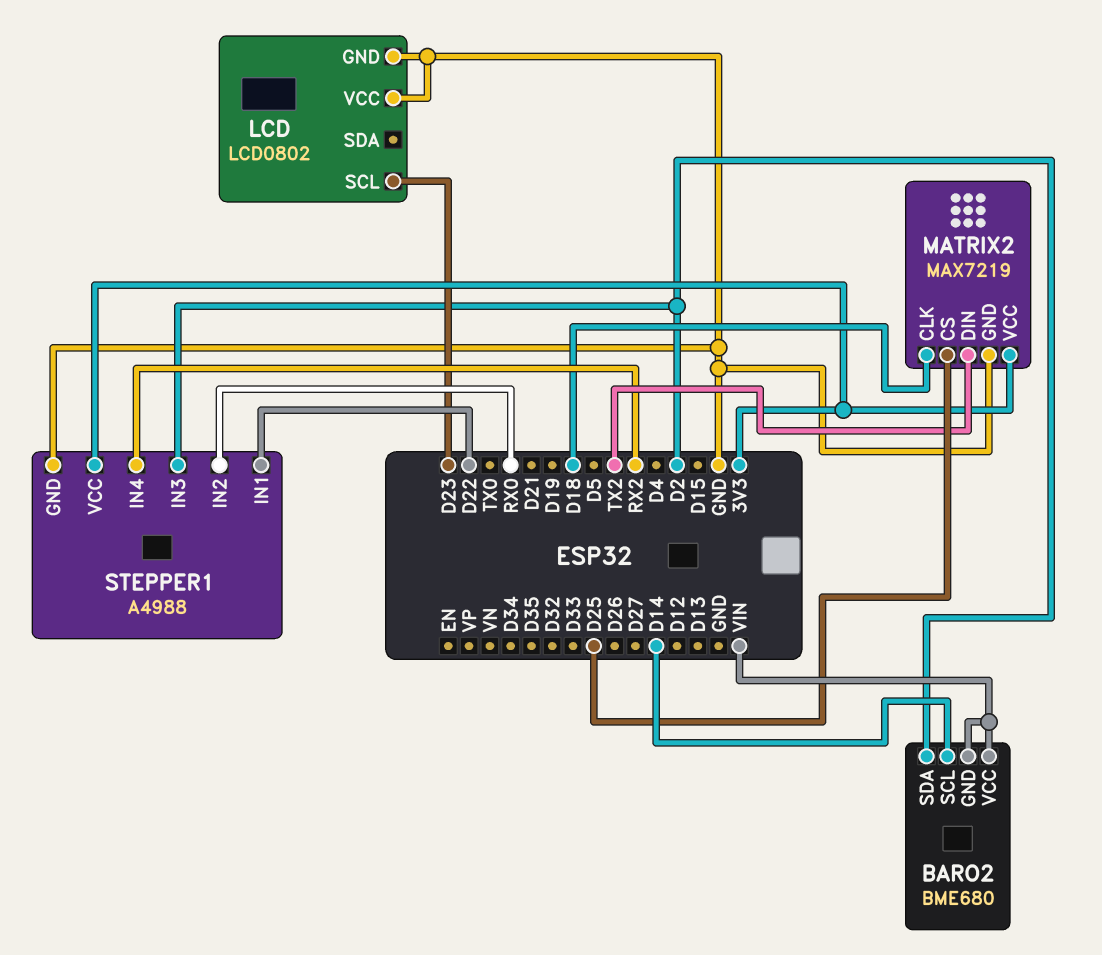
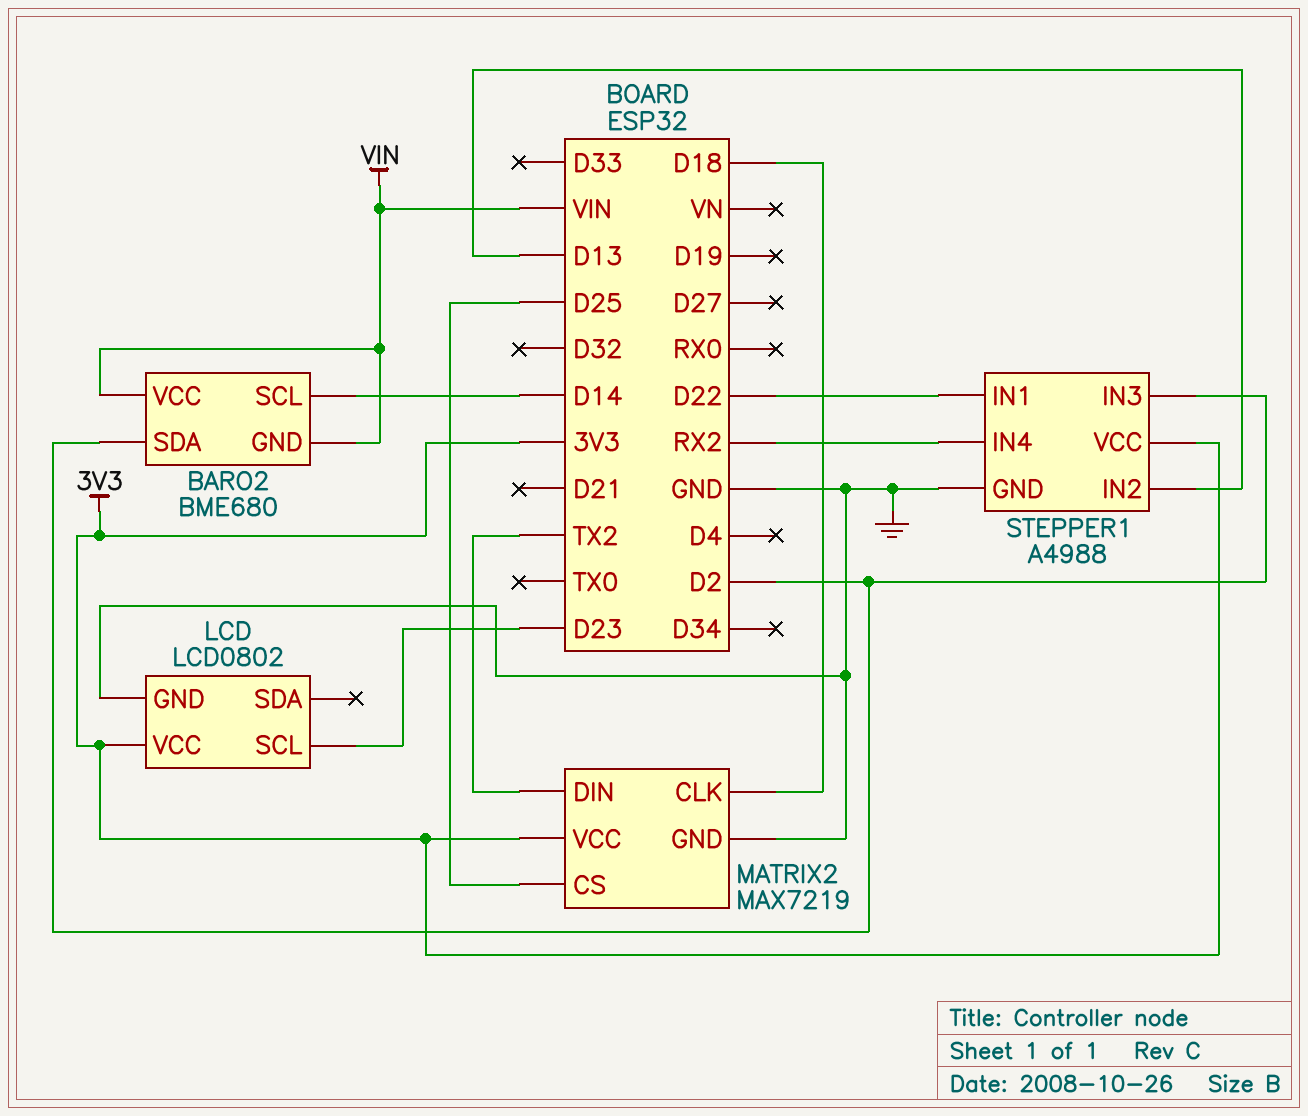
LCD pin VCC: GND -> 3V3
STEPPER1 pin IN2: RX0 -> D13

